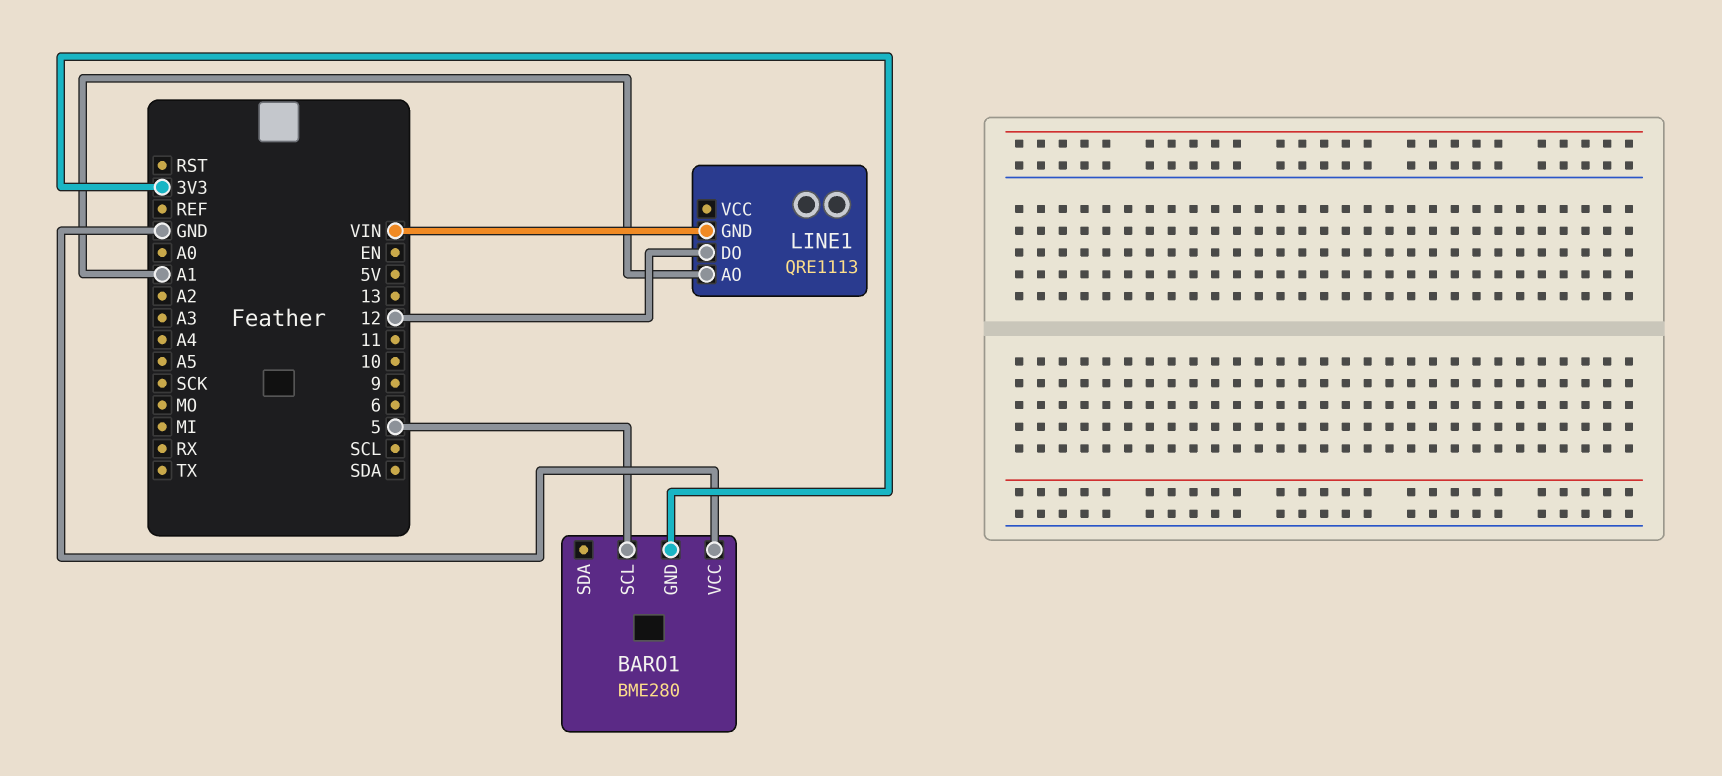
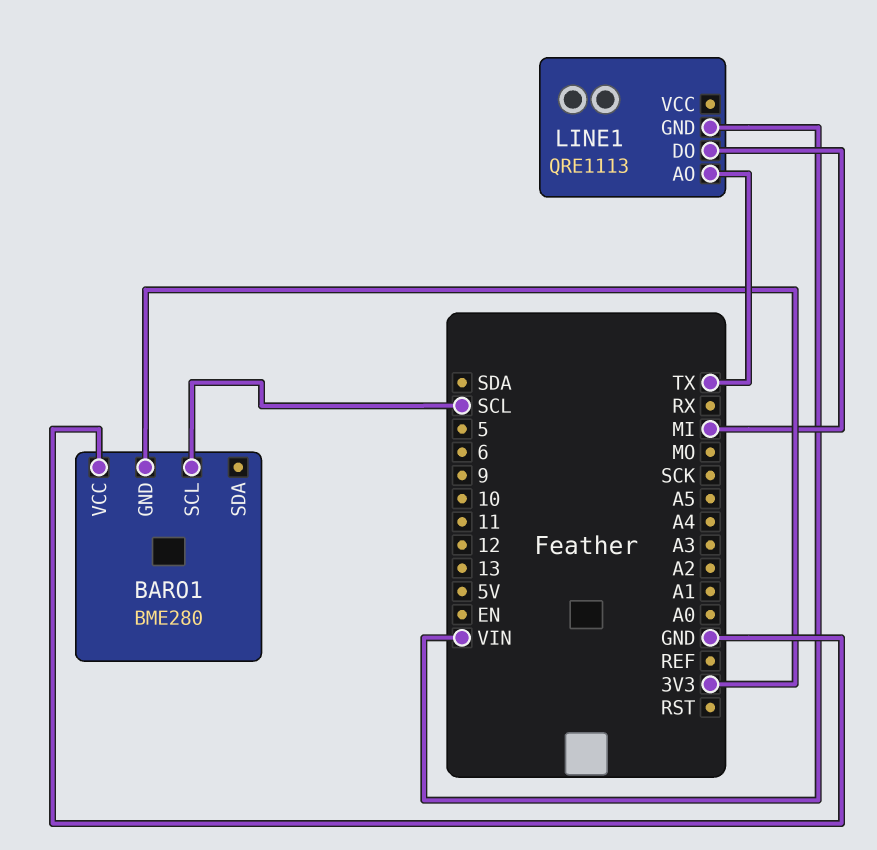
BARO1 pin SCL: 5 -> SCL
LINE1 pin AO: A1 -> TX
LINE1 pin DO: 12 -> MI

